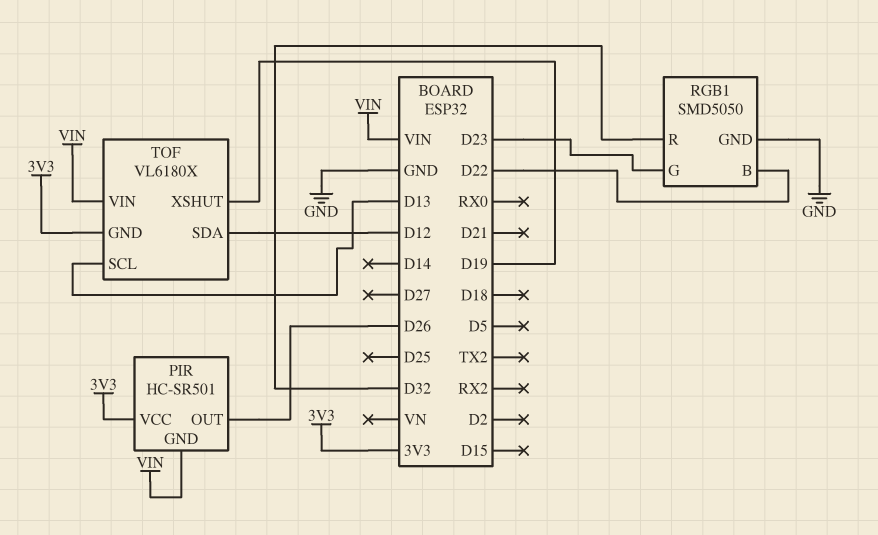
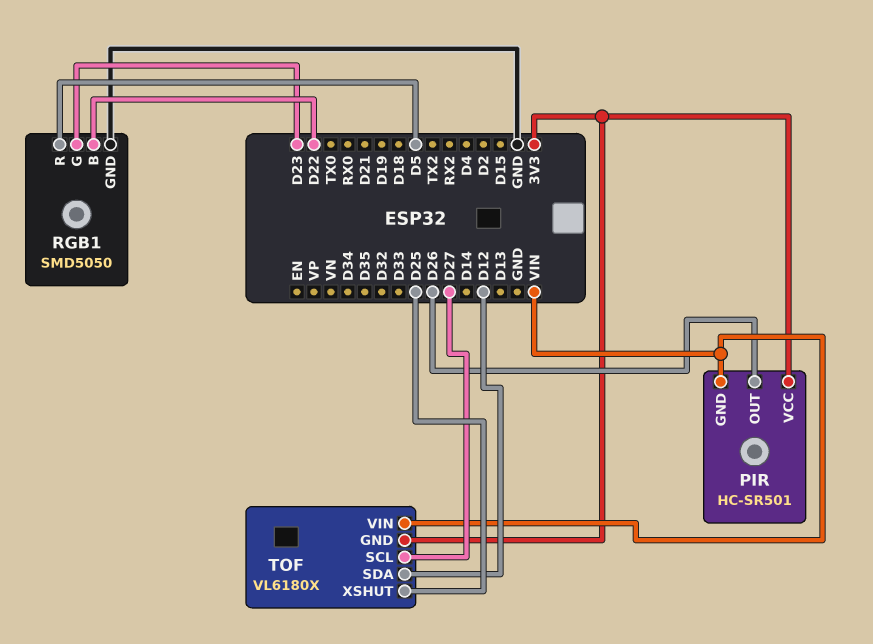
RGB1 pin R: D32 -> D5
TOF pin SCL: D13 -> D27
TOF pin XSHUT: D19 -> D25

